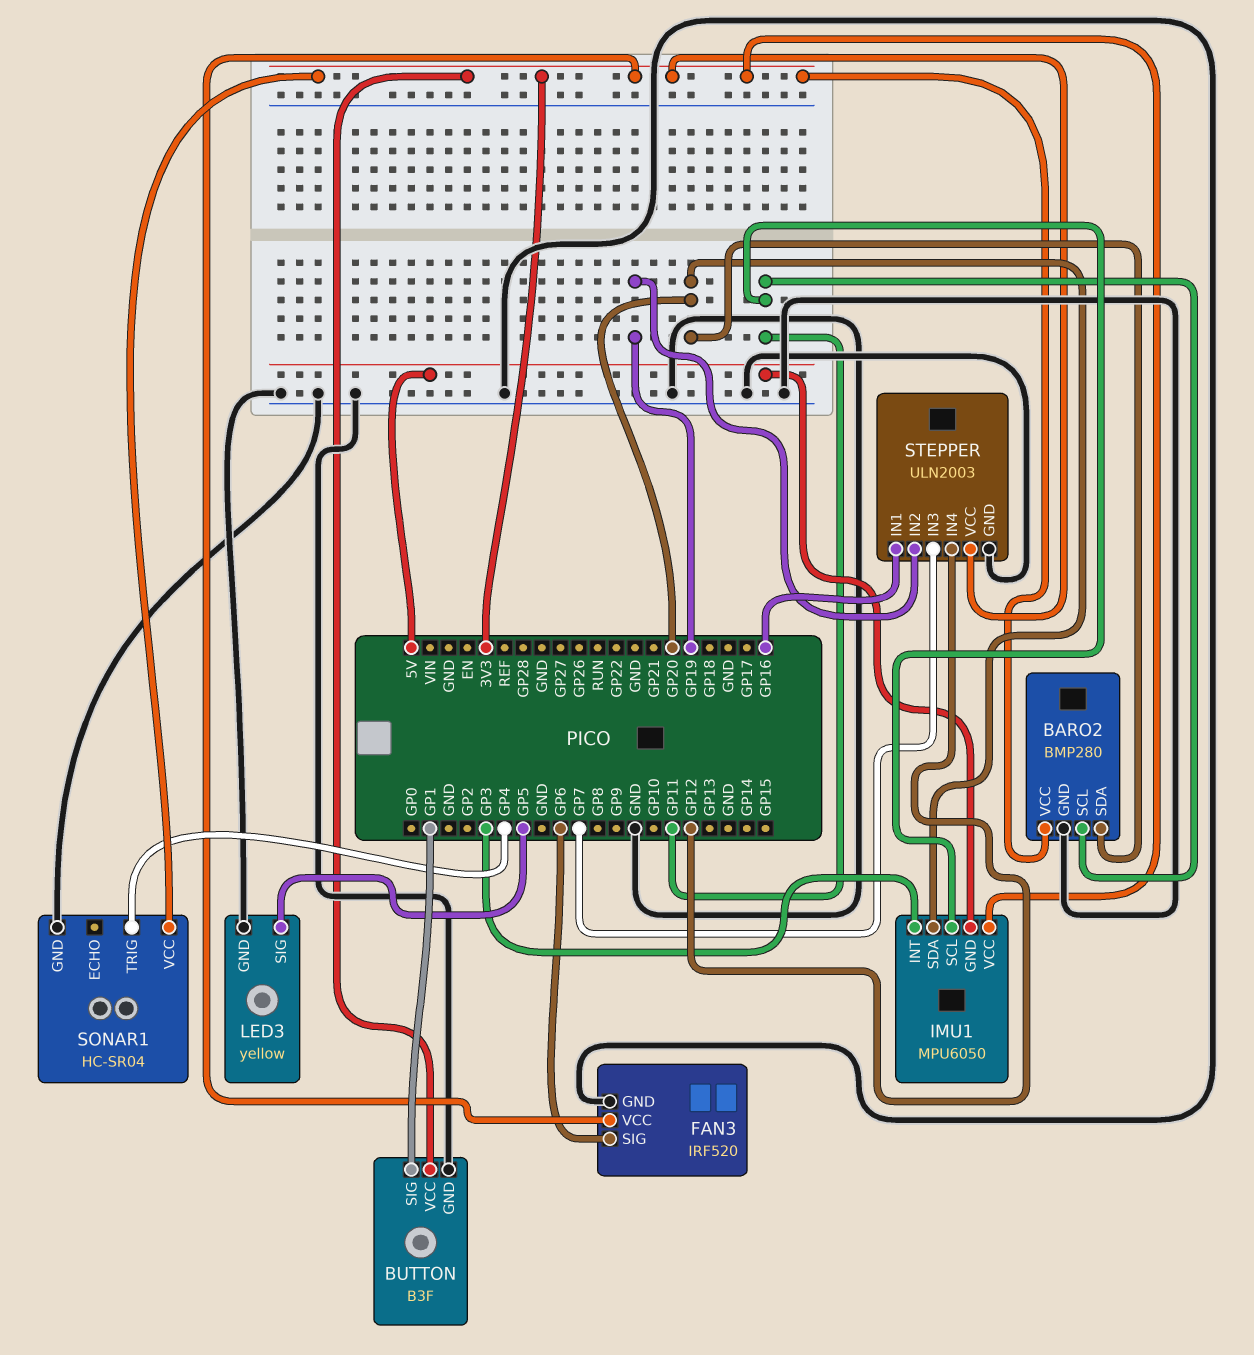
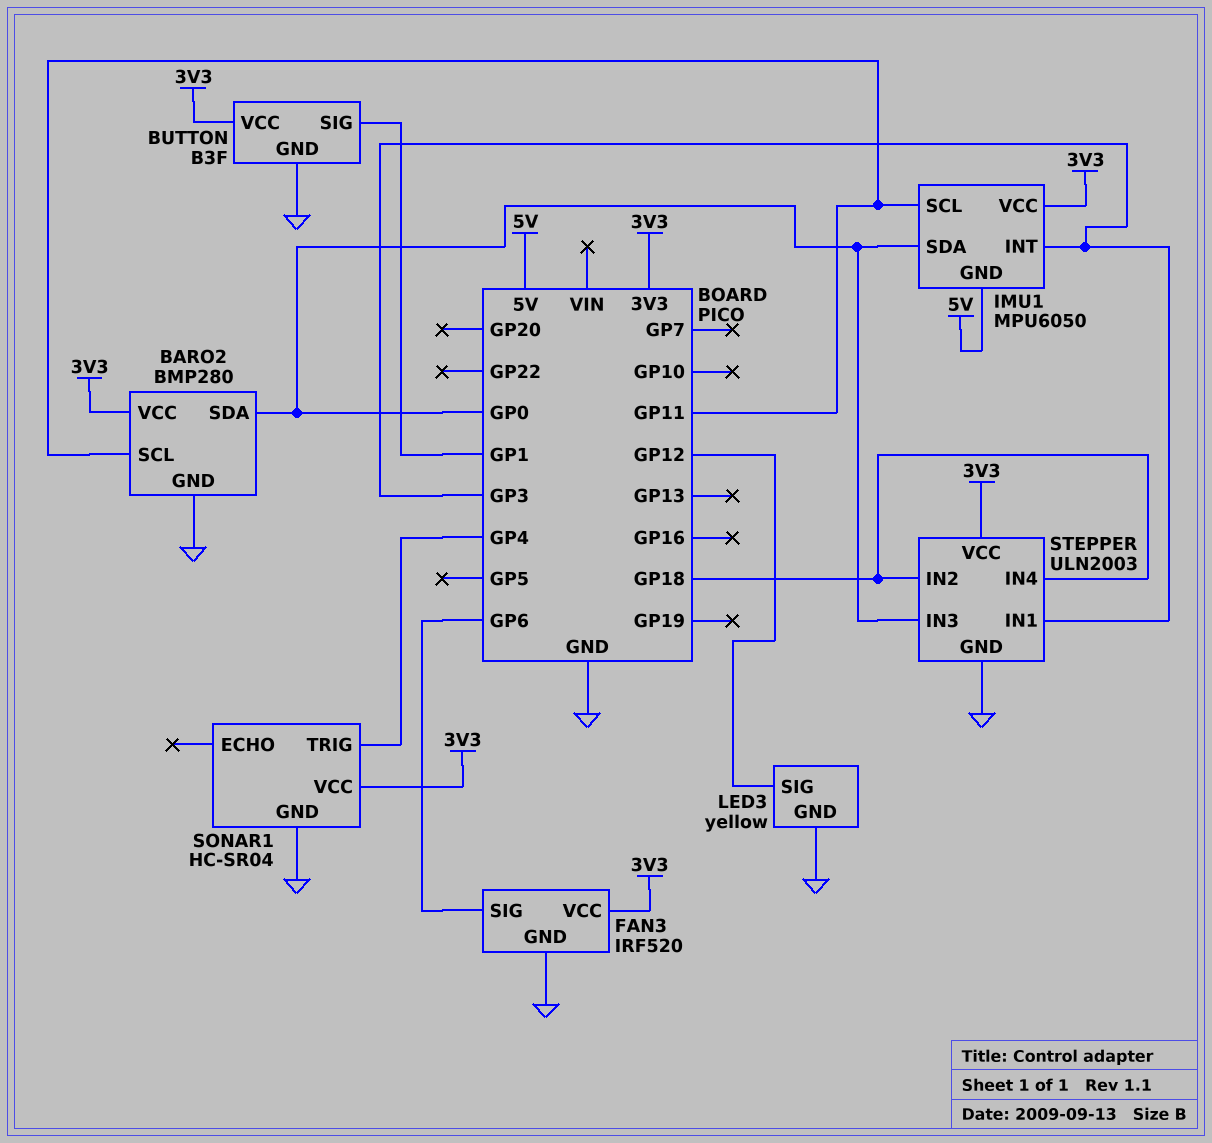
BARO2 pin SDA: GP20 -> GP0
IMU1 pin SDA: GP20 -> GP0
LED3 pin SIG: GP5 -> GP12
STEPPER pin IN1: GP16 -> GP3
STEPPER pin IN2: GP19 -> GP18
STEPPER pin IN3: GP7 -> GP0
STEPPER pin IN4: GP12 -> GP18

